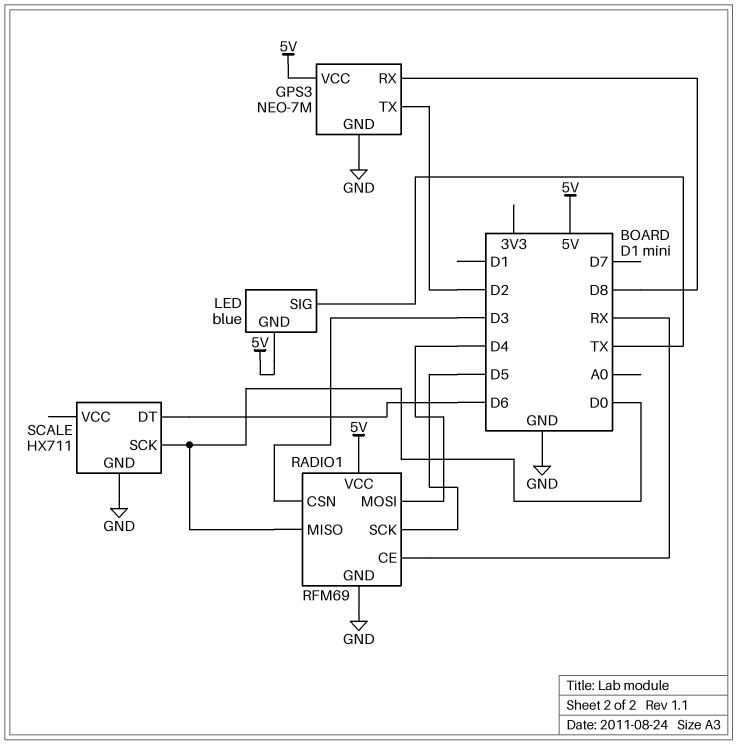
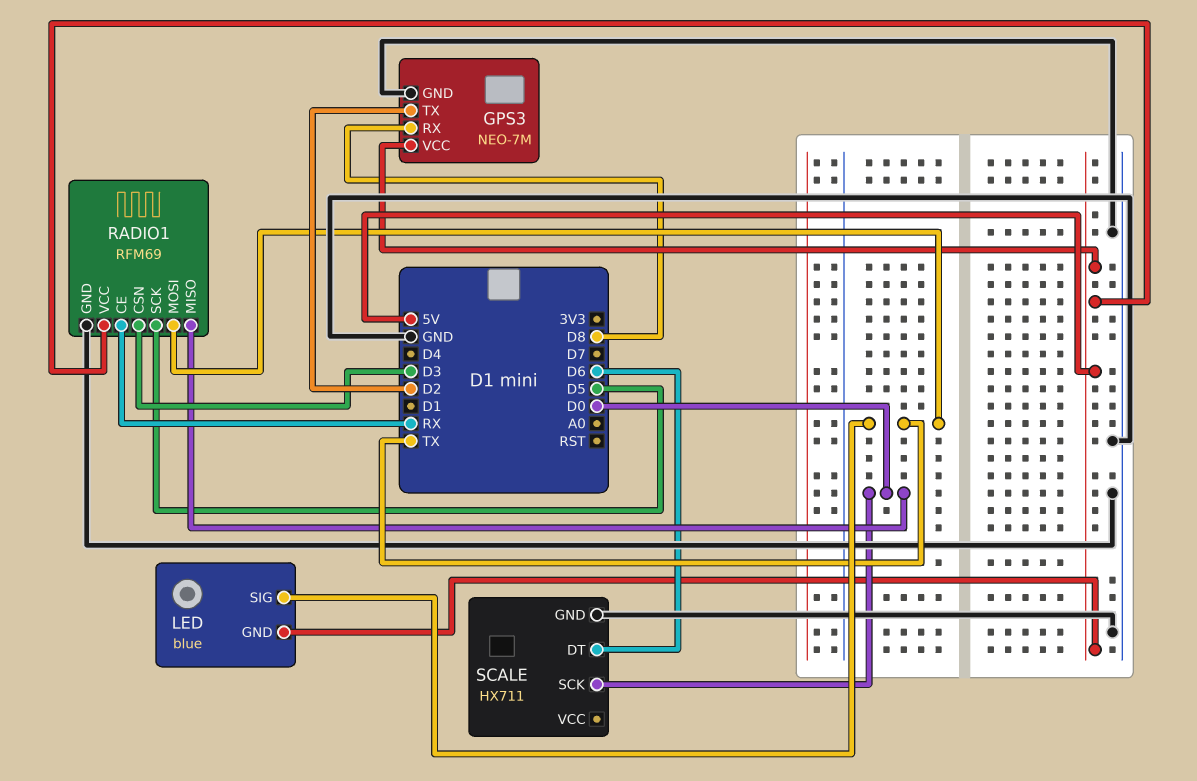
RADIO1 pin MOSI: D4 -> TX

